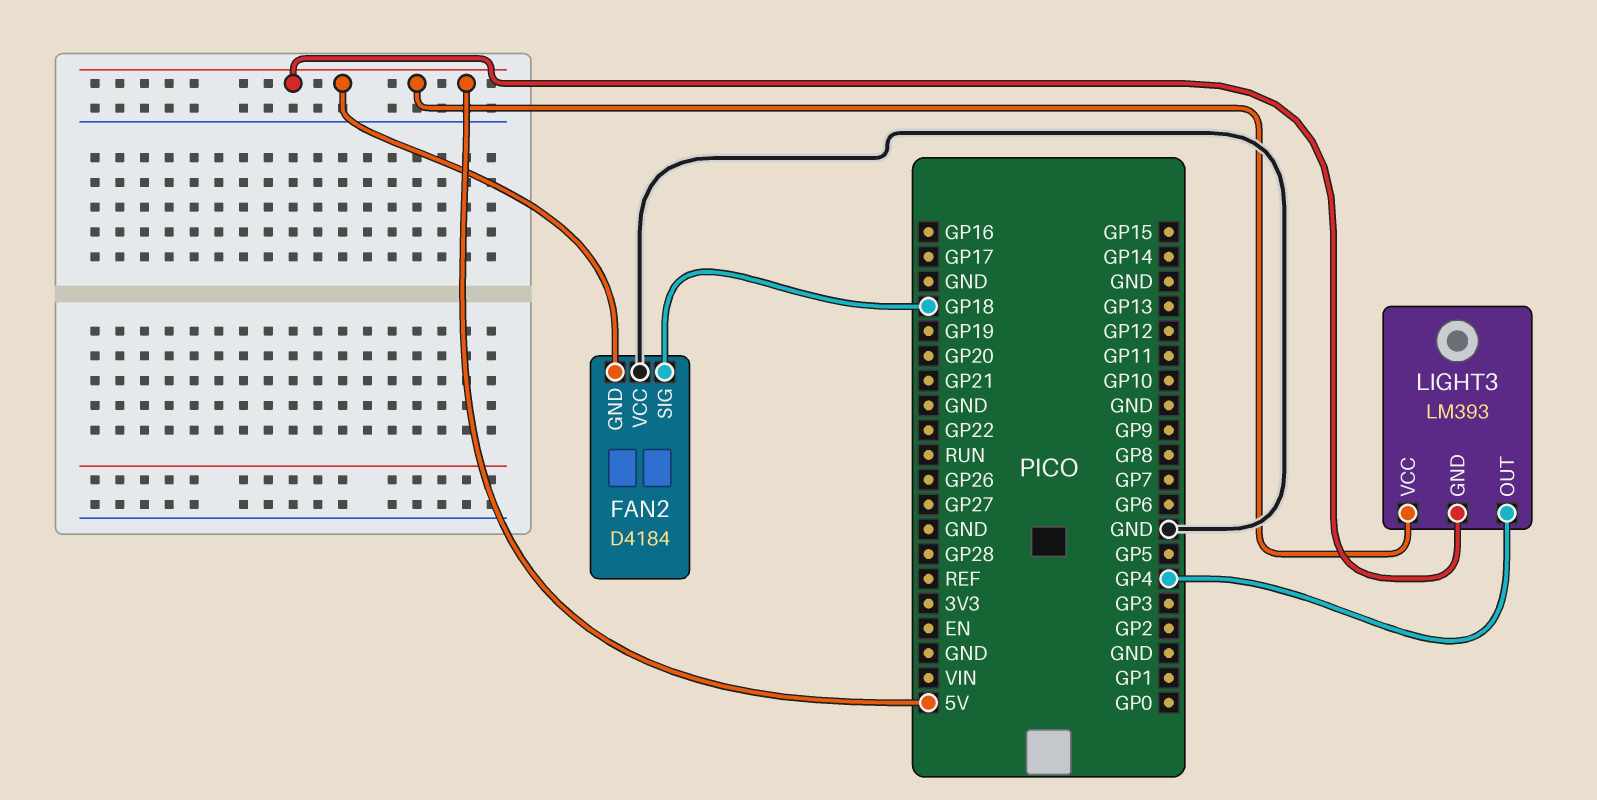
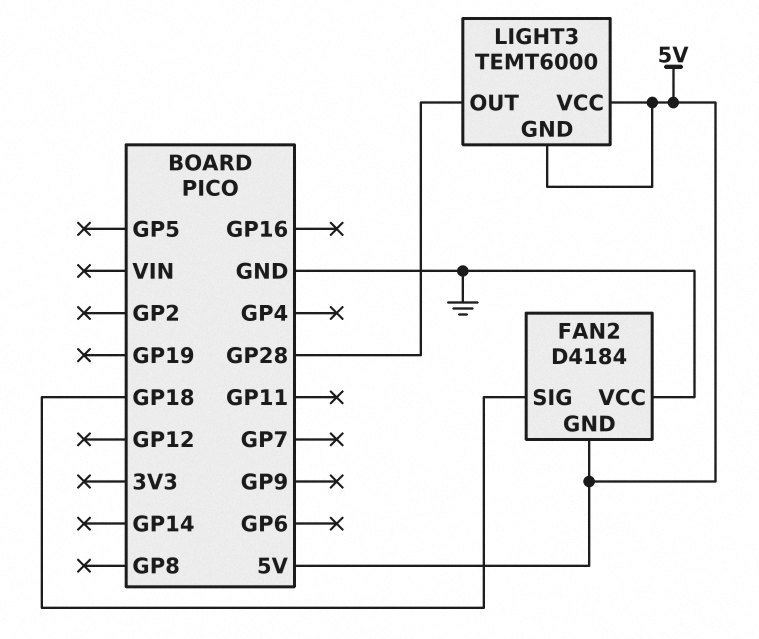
LIGHT3: LM393 -> TEMT6000
LIGHT3 pin OUT: GP4 -> GP28

